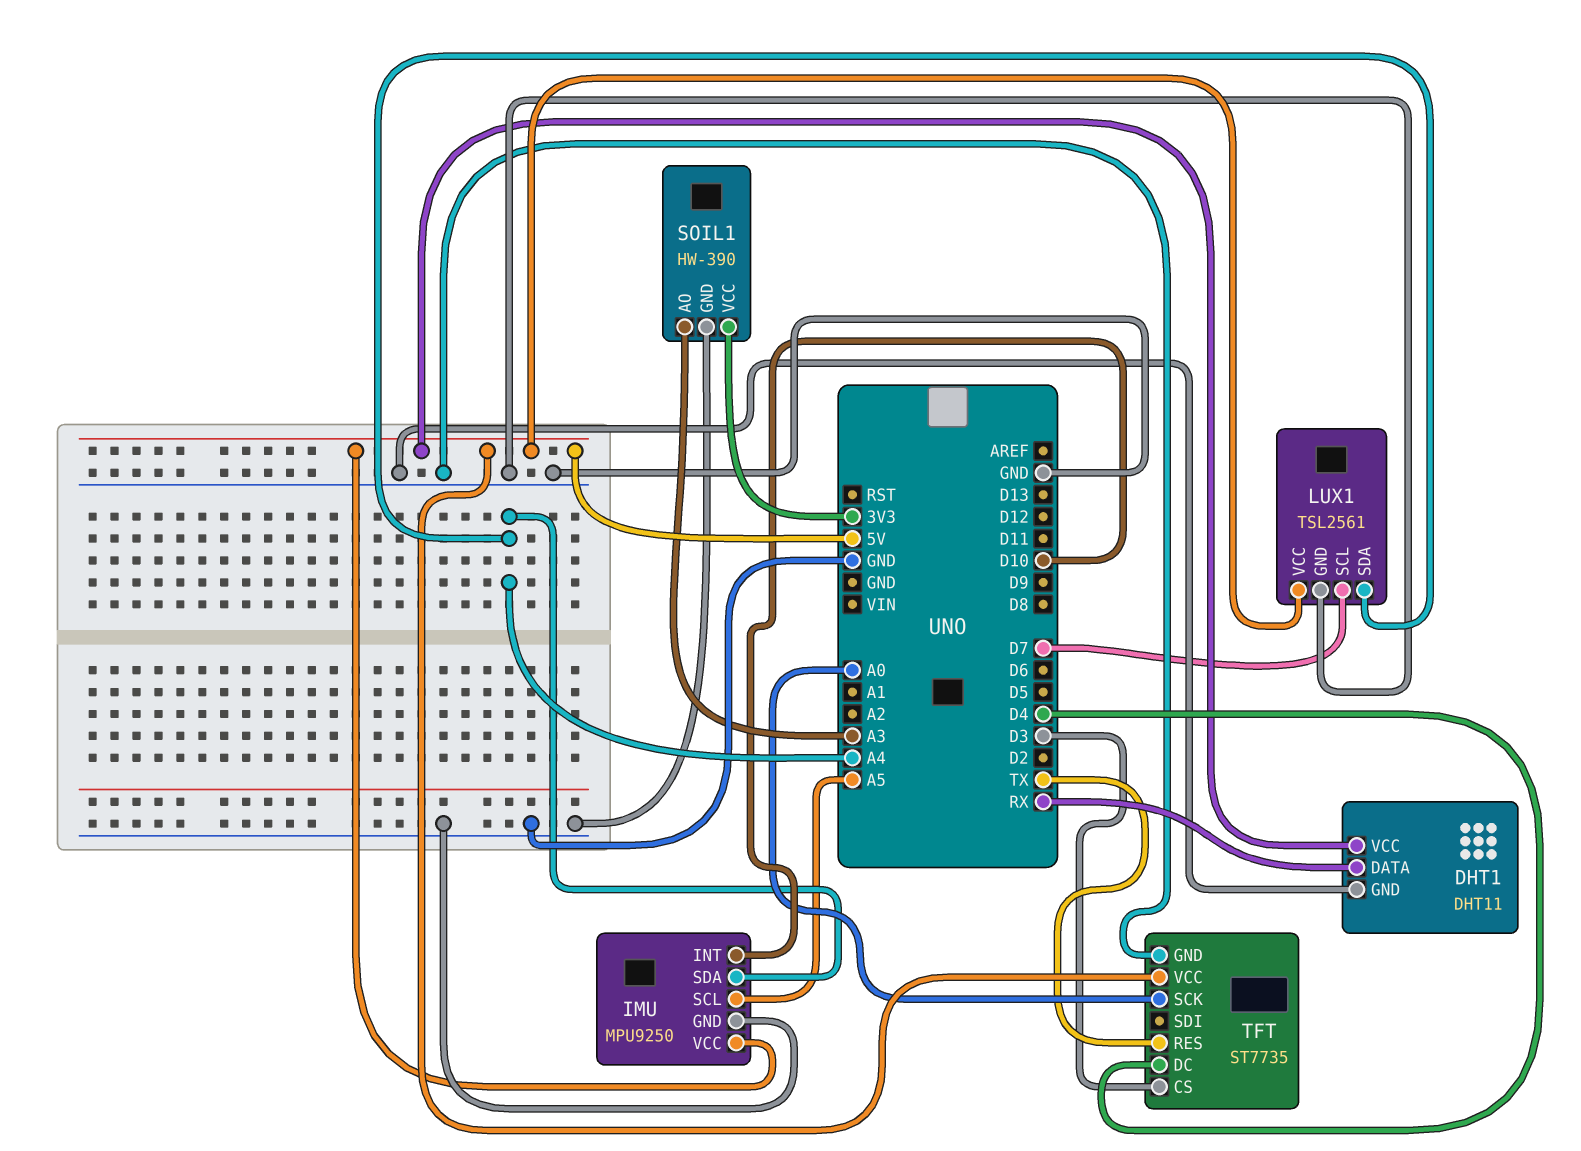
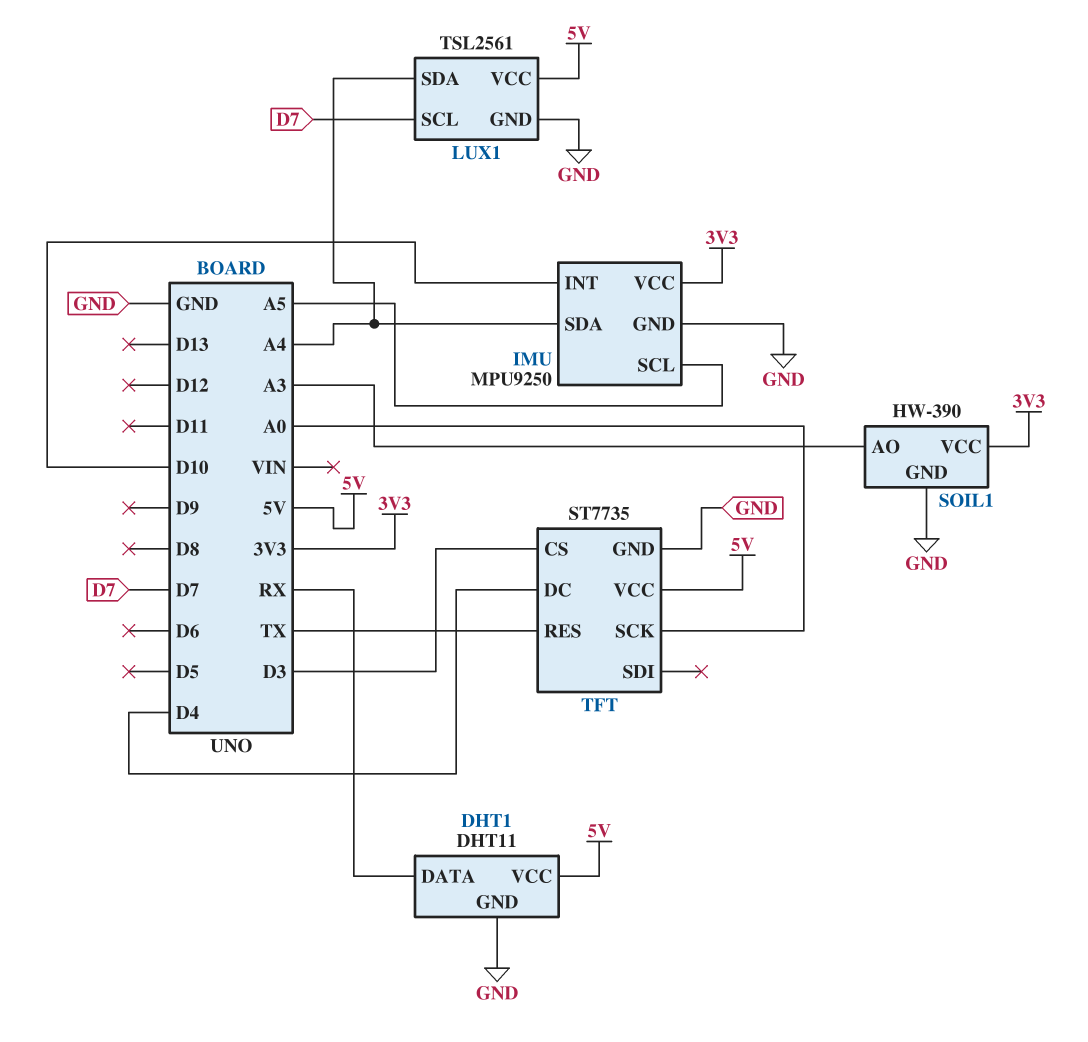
IMU pin VCC: 5V -> 3V3

